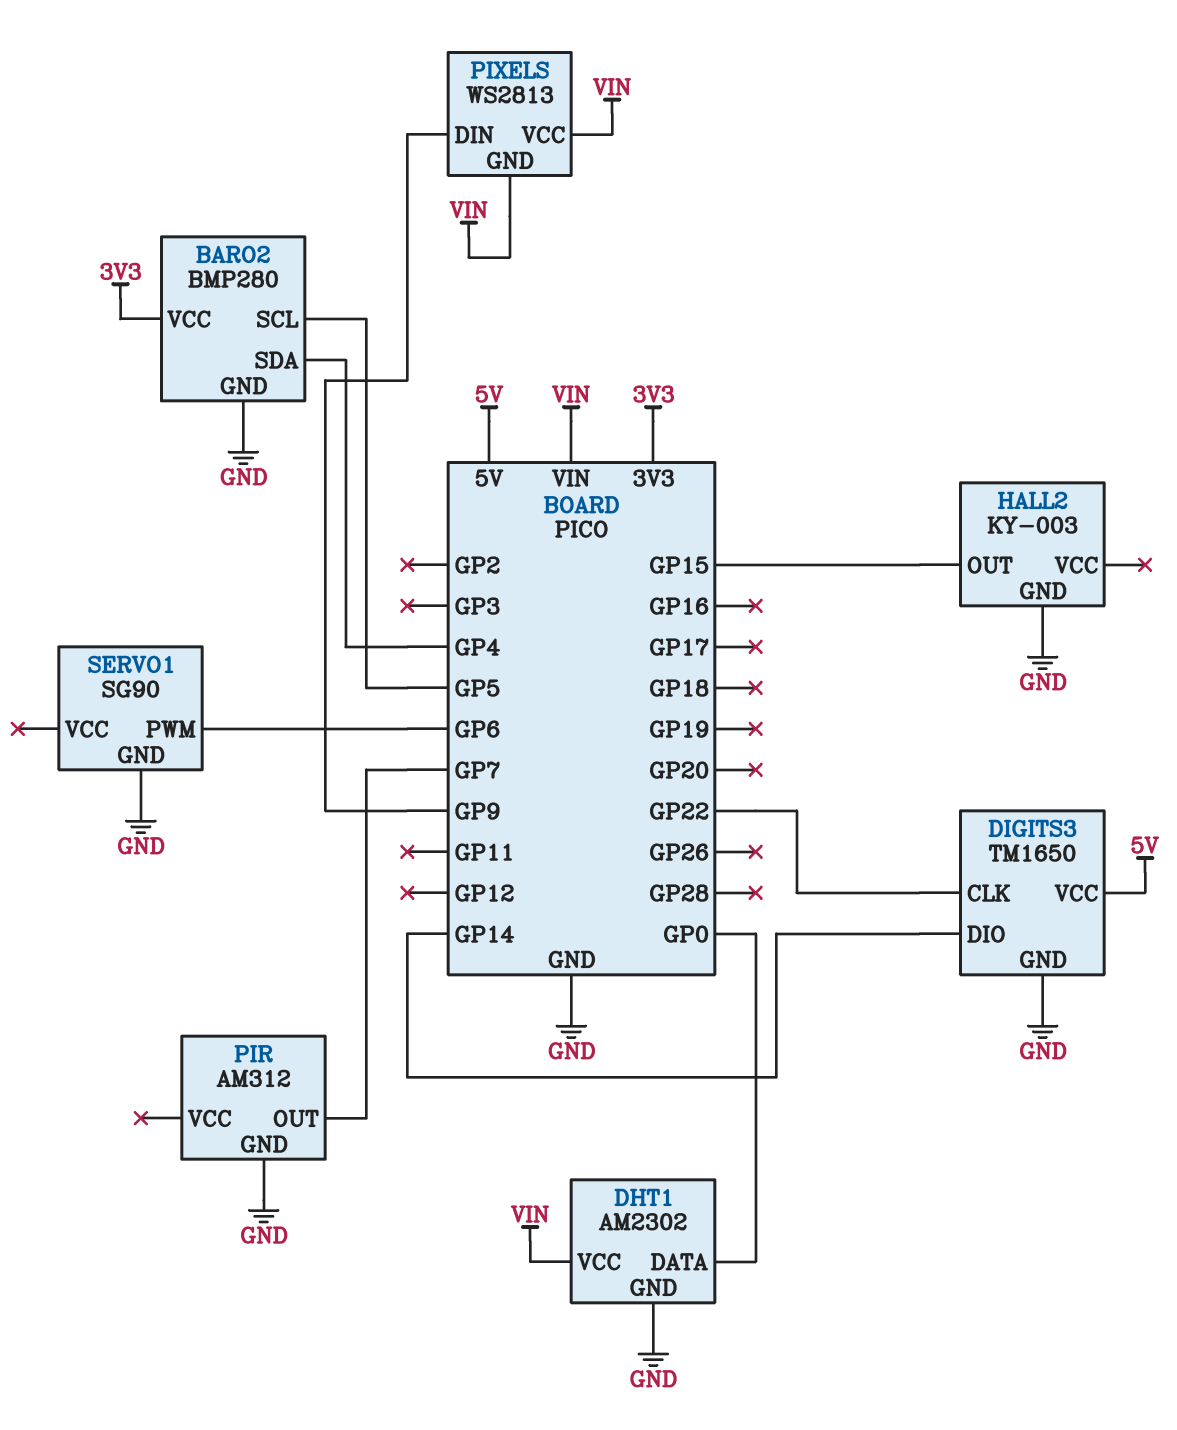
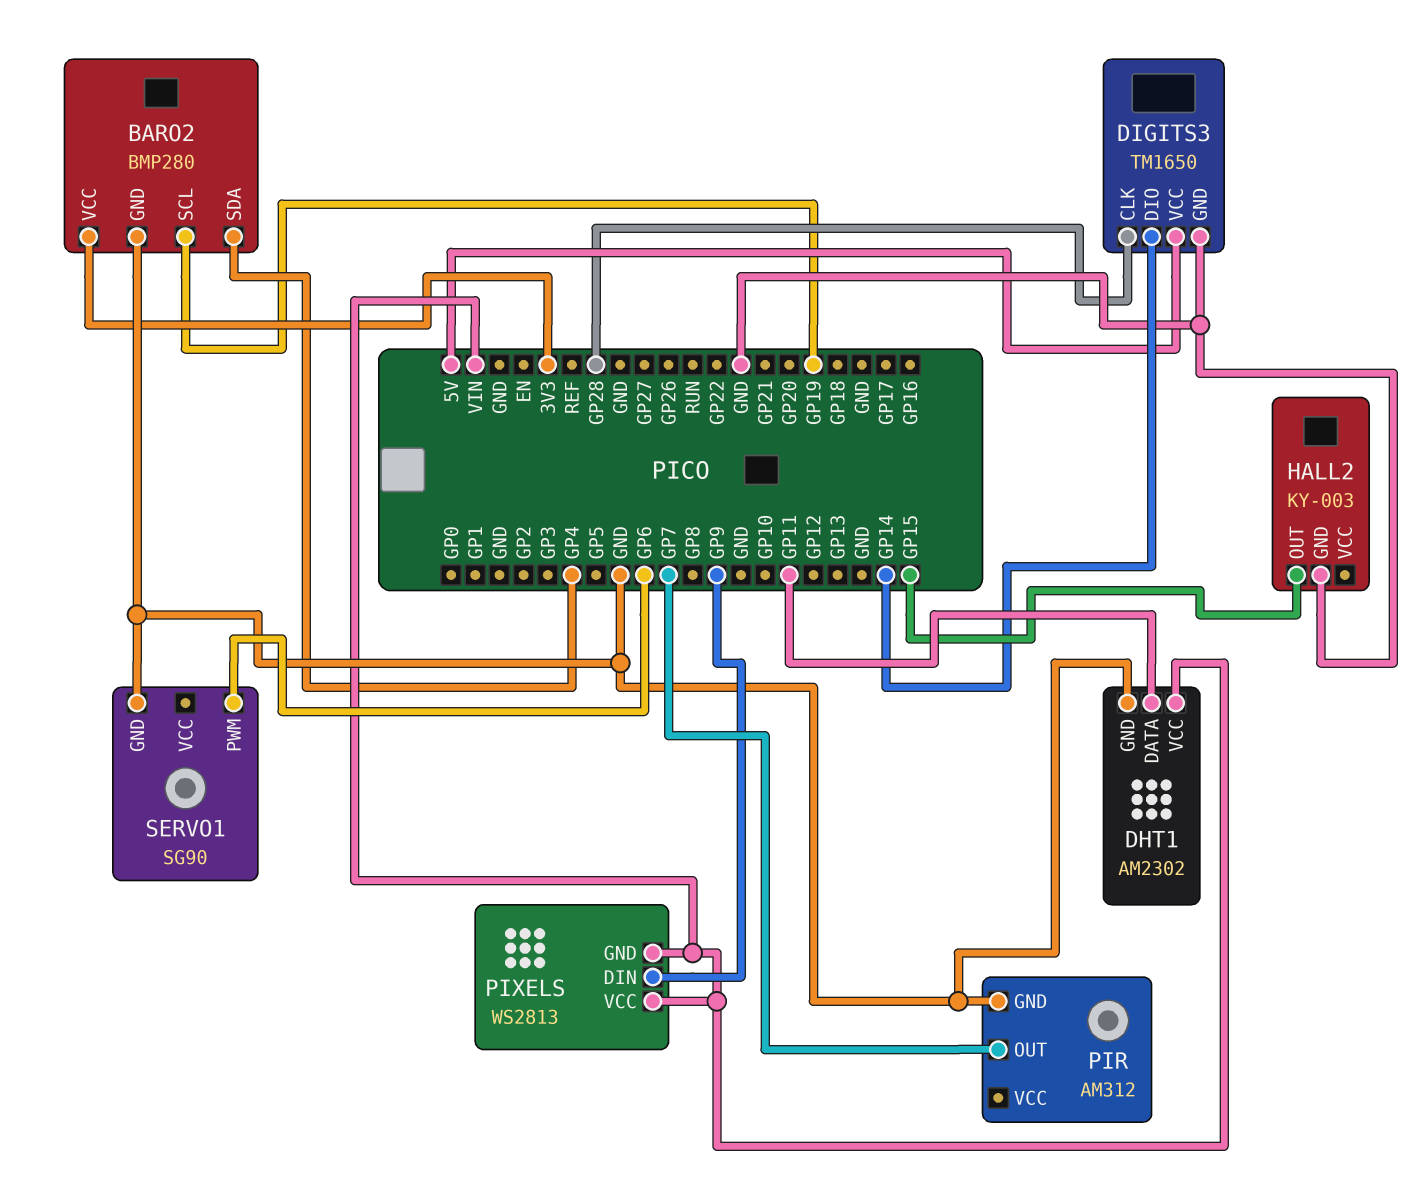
BARO2 pin SCL: GP5 -> GP19
DHT1 pin DATA: GP0 -> GP11
DIGITS3 pin CLK: GP22 -> GP28

